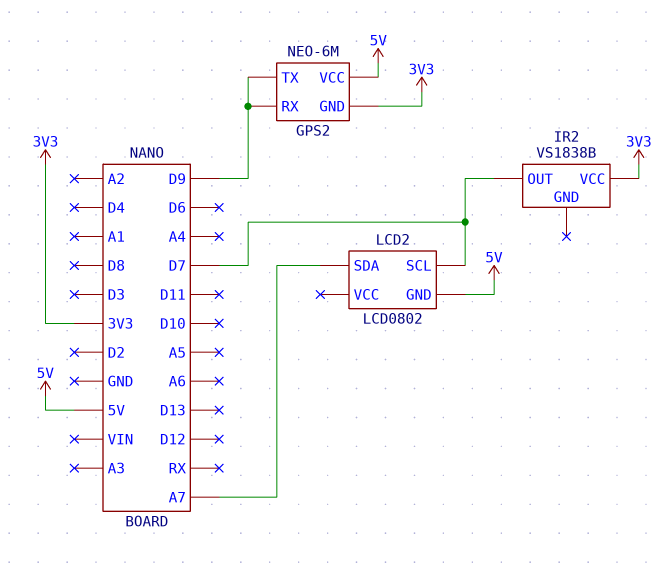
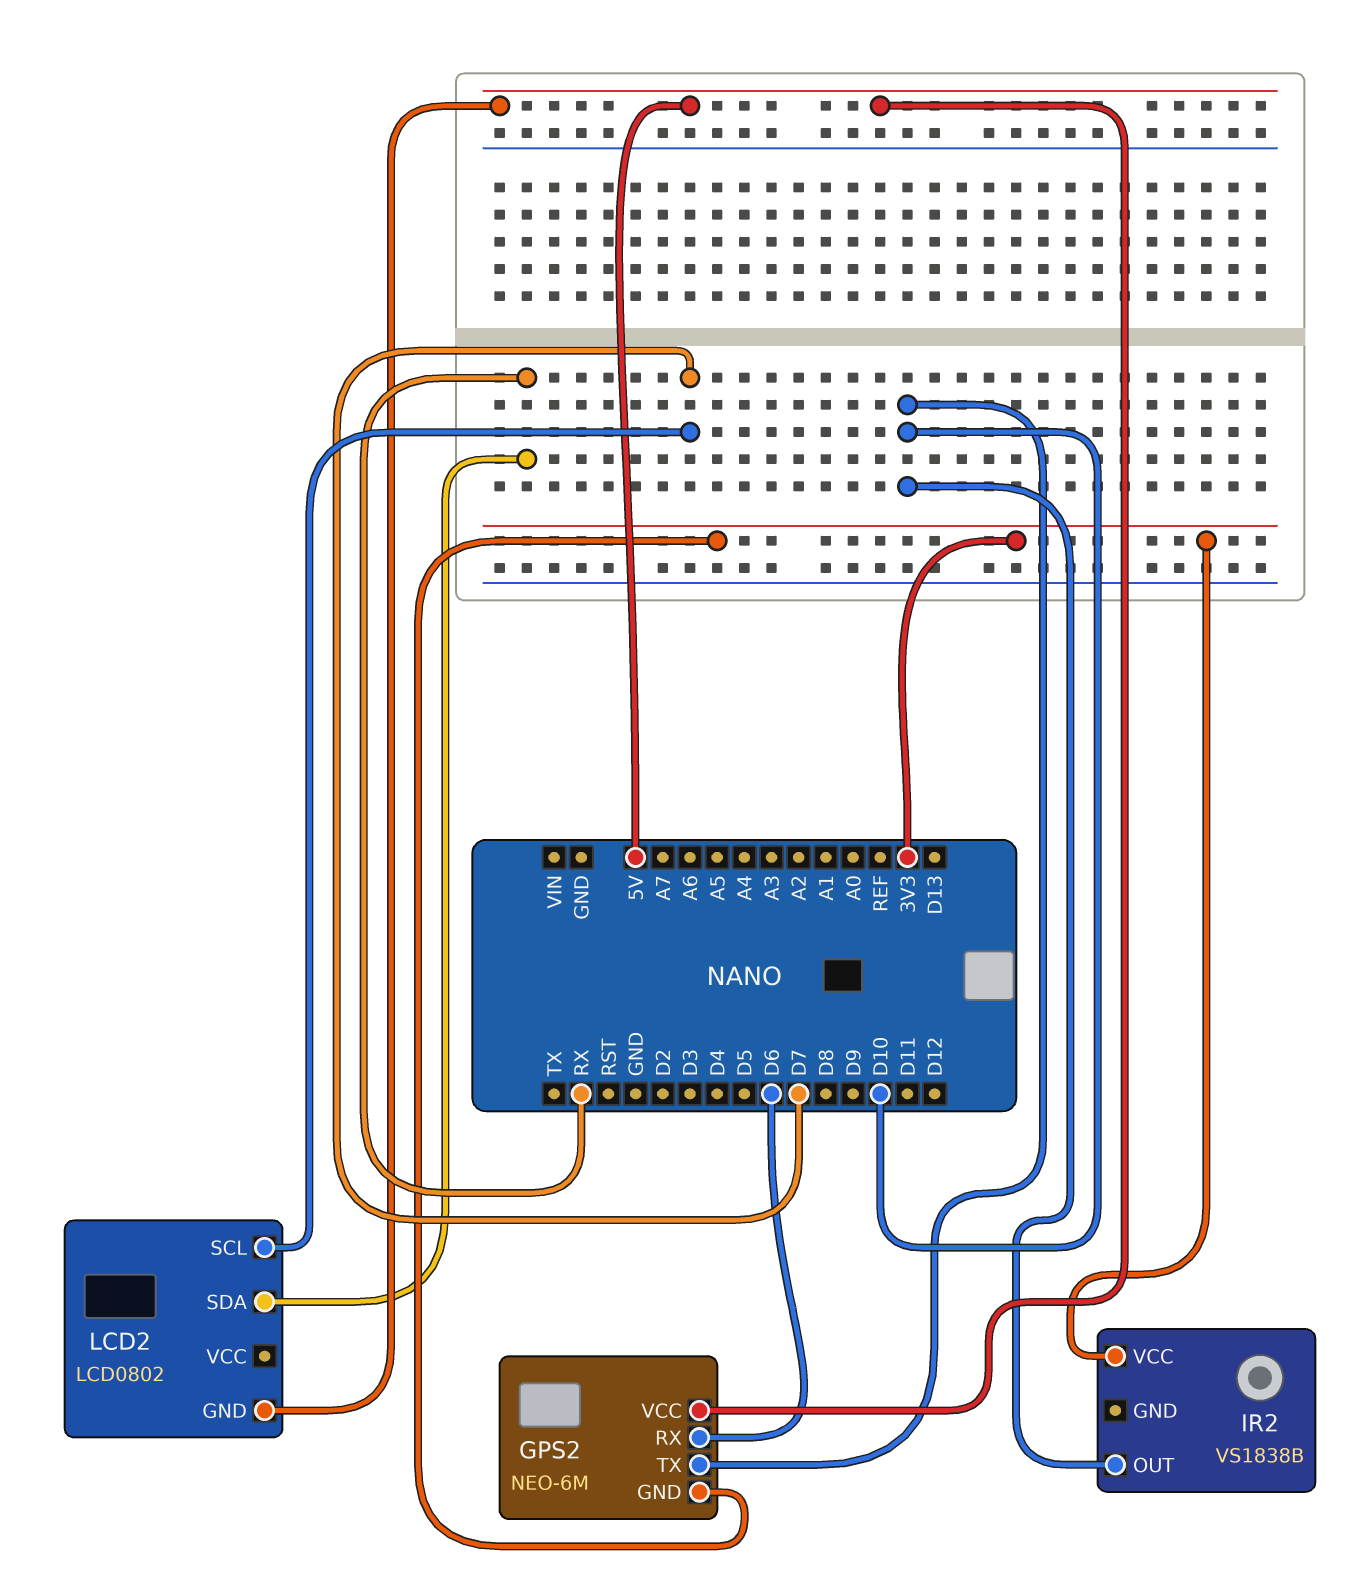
GPS2 pin RX: D9 -> D6
GPS2 pin TX: D9 -> D10
IR2 pin OUT: D7 -> D10
LCD2 pin SDA: A7 -> RX

